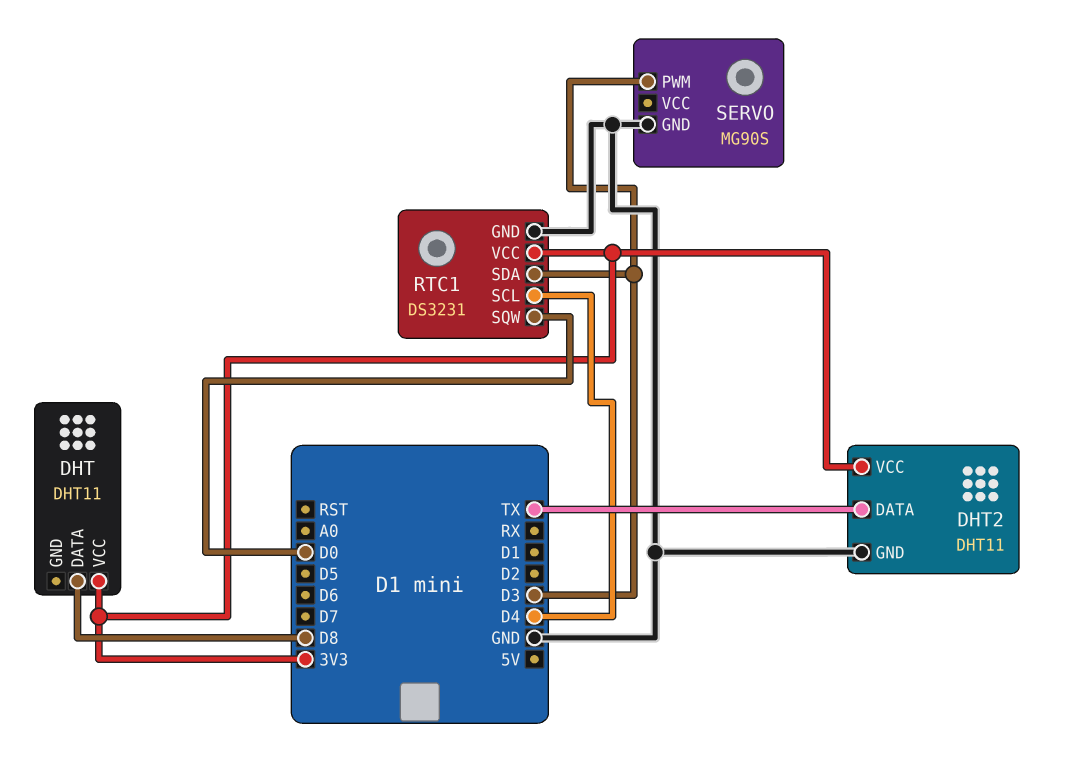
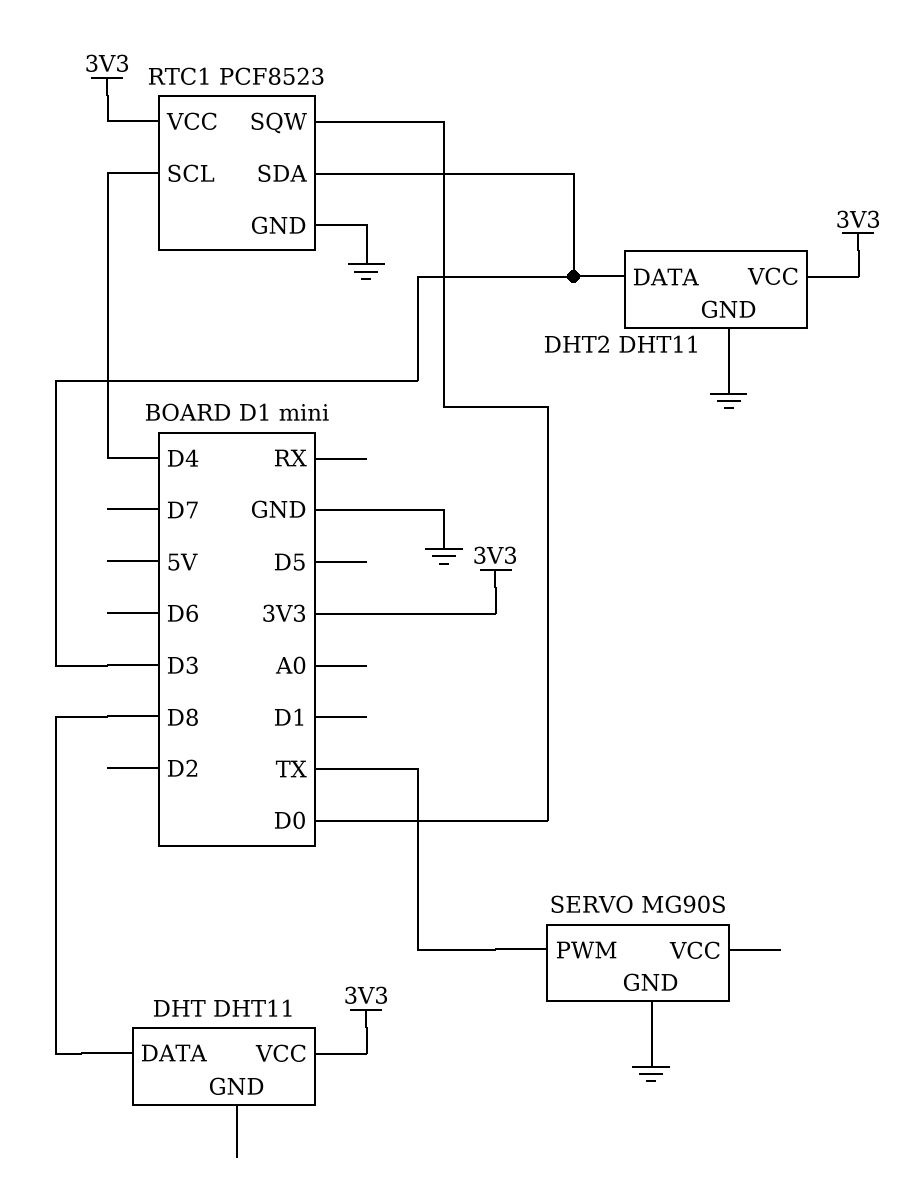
DHT2 pin DATA: TX -> D3
RTC1: DS3231 -> PCF8523
SERVO pin PWM: D3 -> TX

